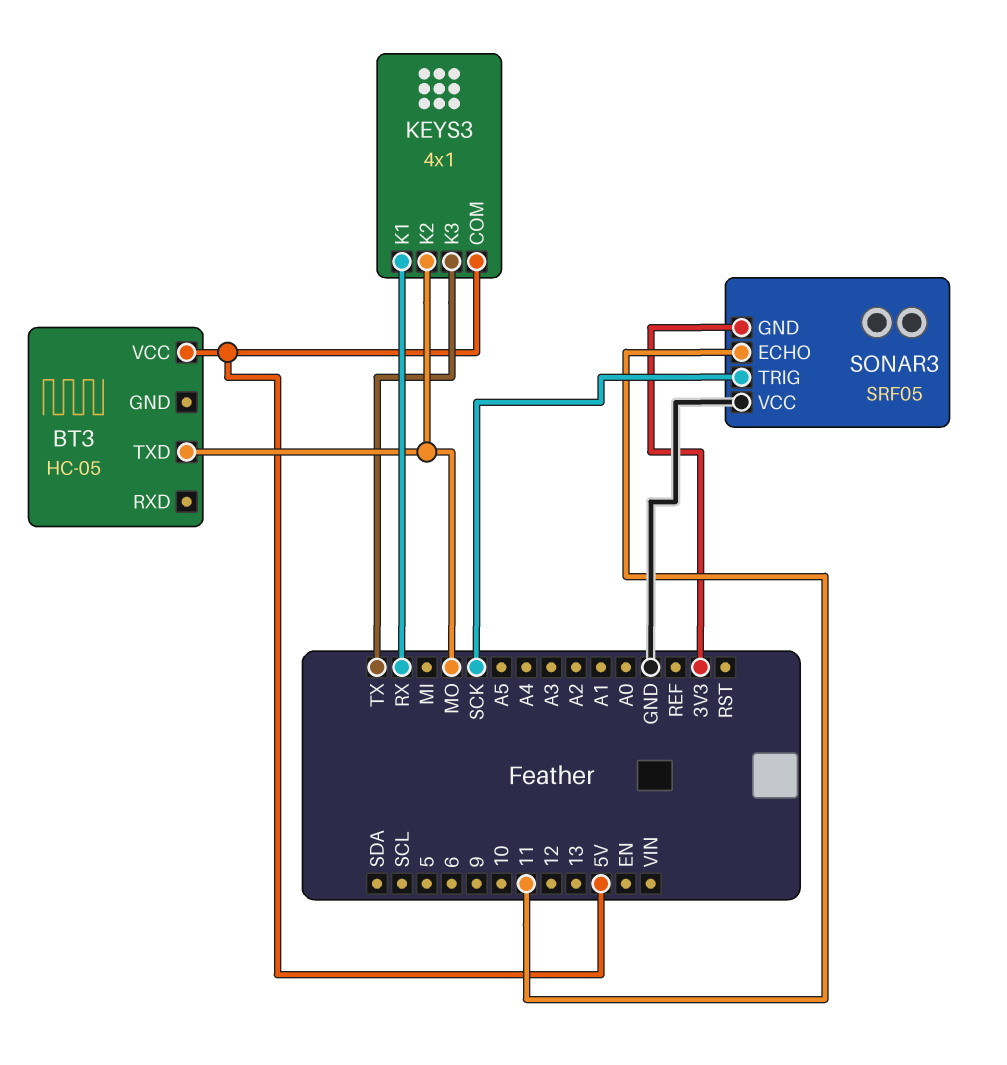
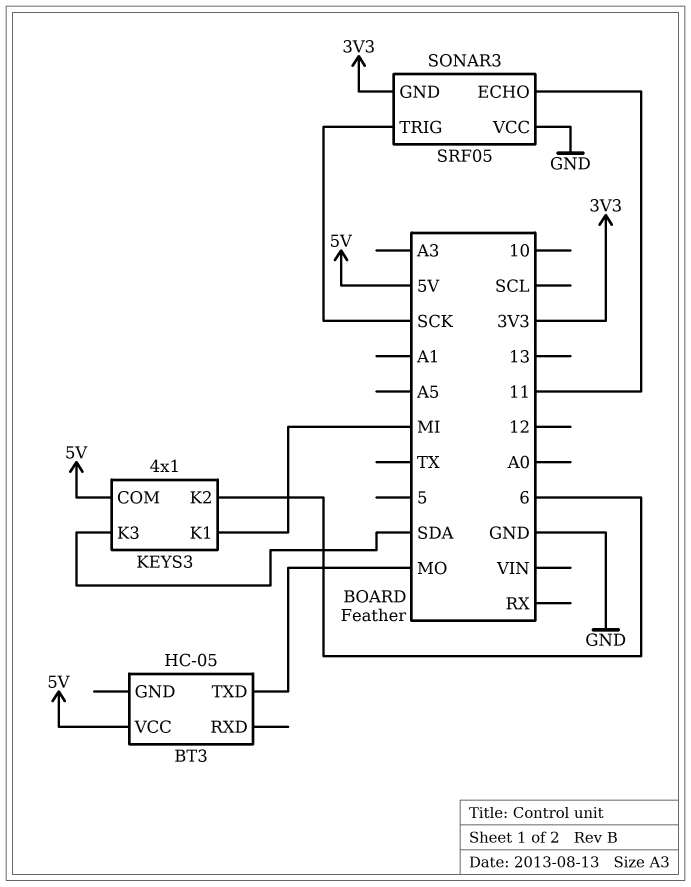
KEYS3 pin K1: RX -> MI
KEYS3 pin K2: MO -> 6
KEYS3 pin K3: TX -> SDA

